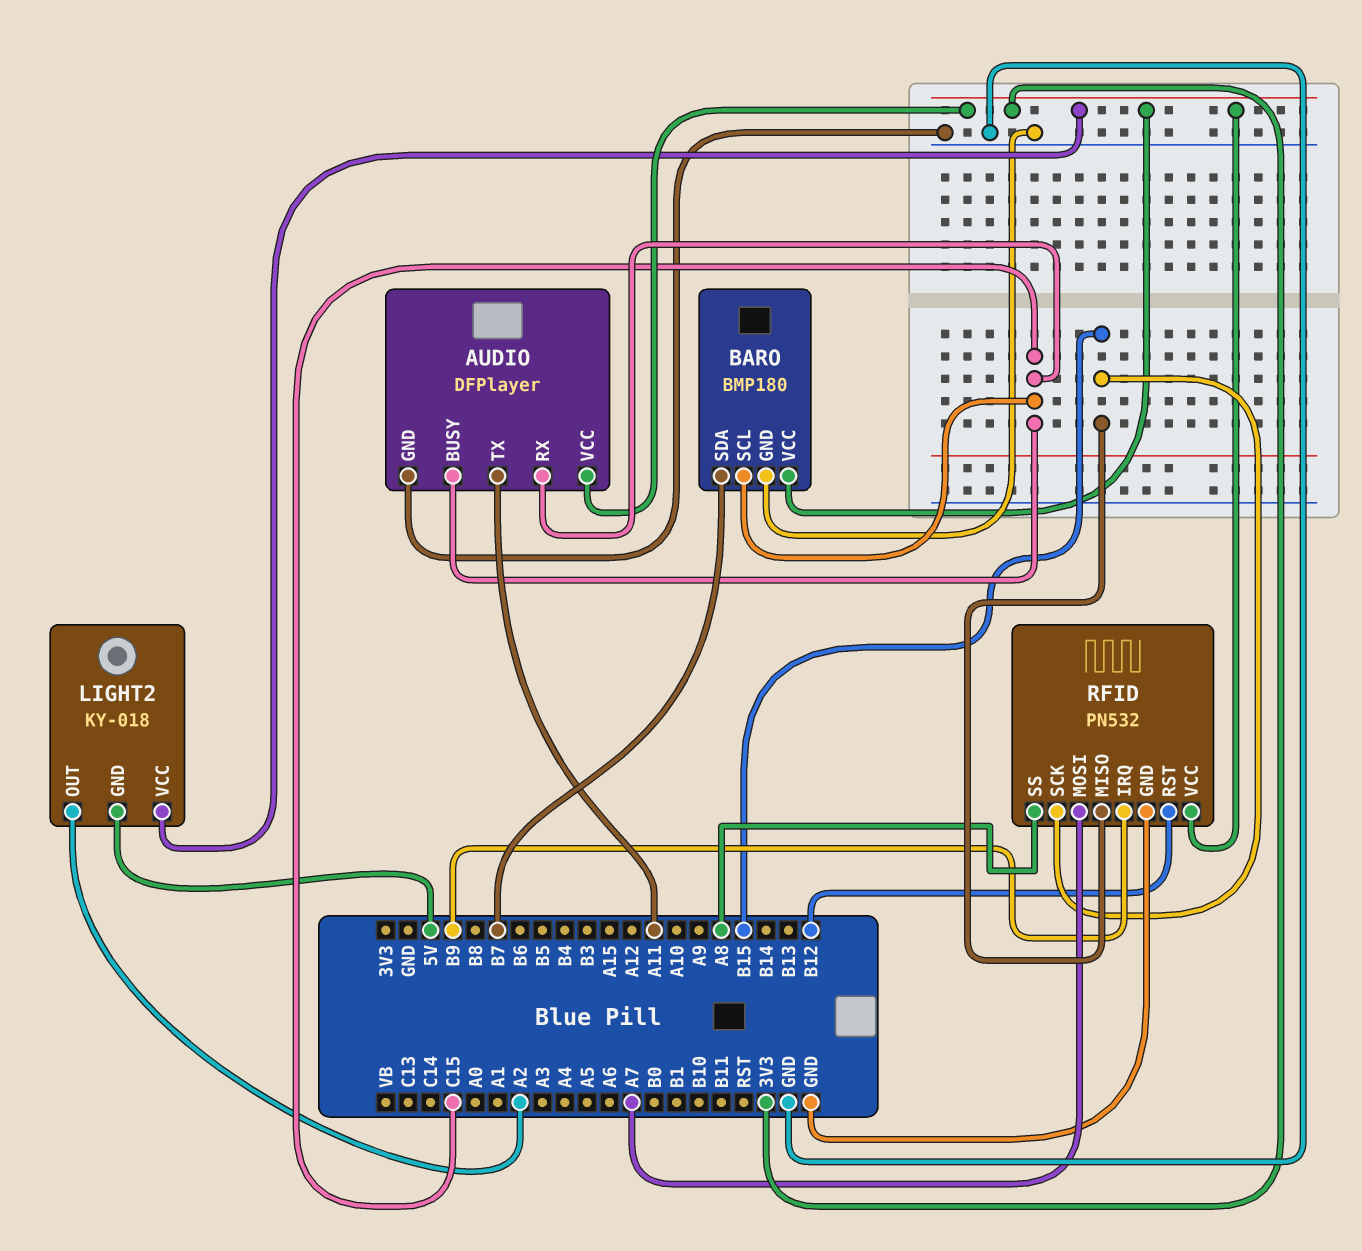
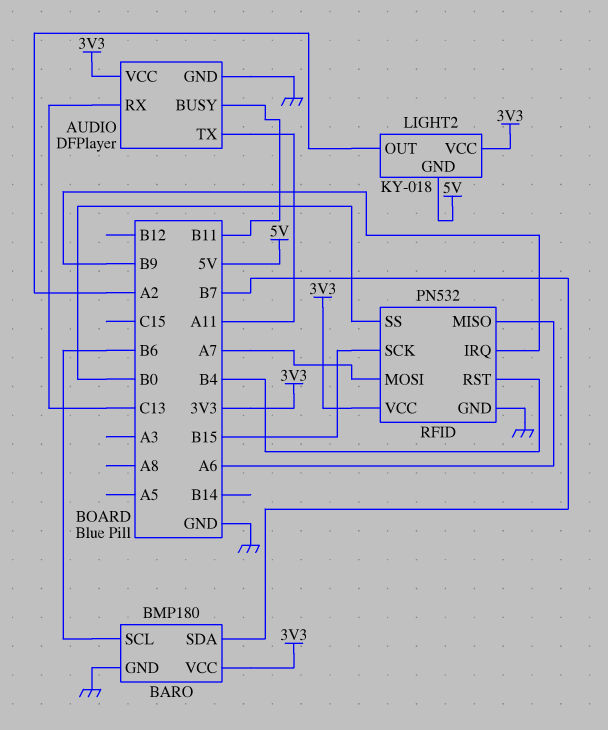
AUDIO pin BUSY: C15 -> B11
AUDIO pin RX: C15 -> C13
BARO pin SCL: C15 -> B6
RFID pin MISO: B15 -> A6
RFID pin RST: B12 -> B4
RFID pin SS: A8 -> B0

